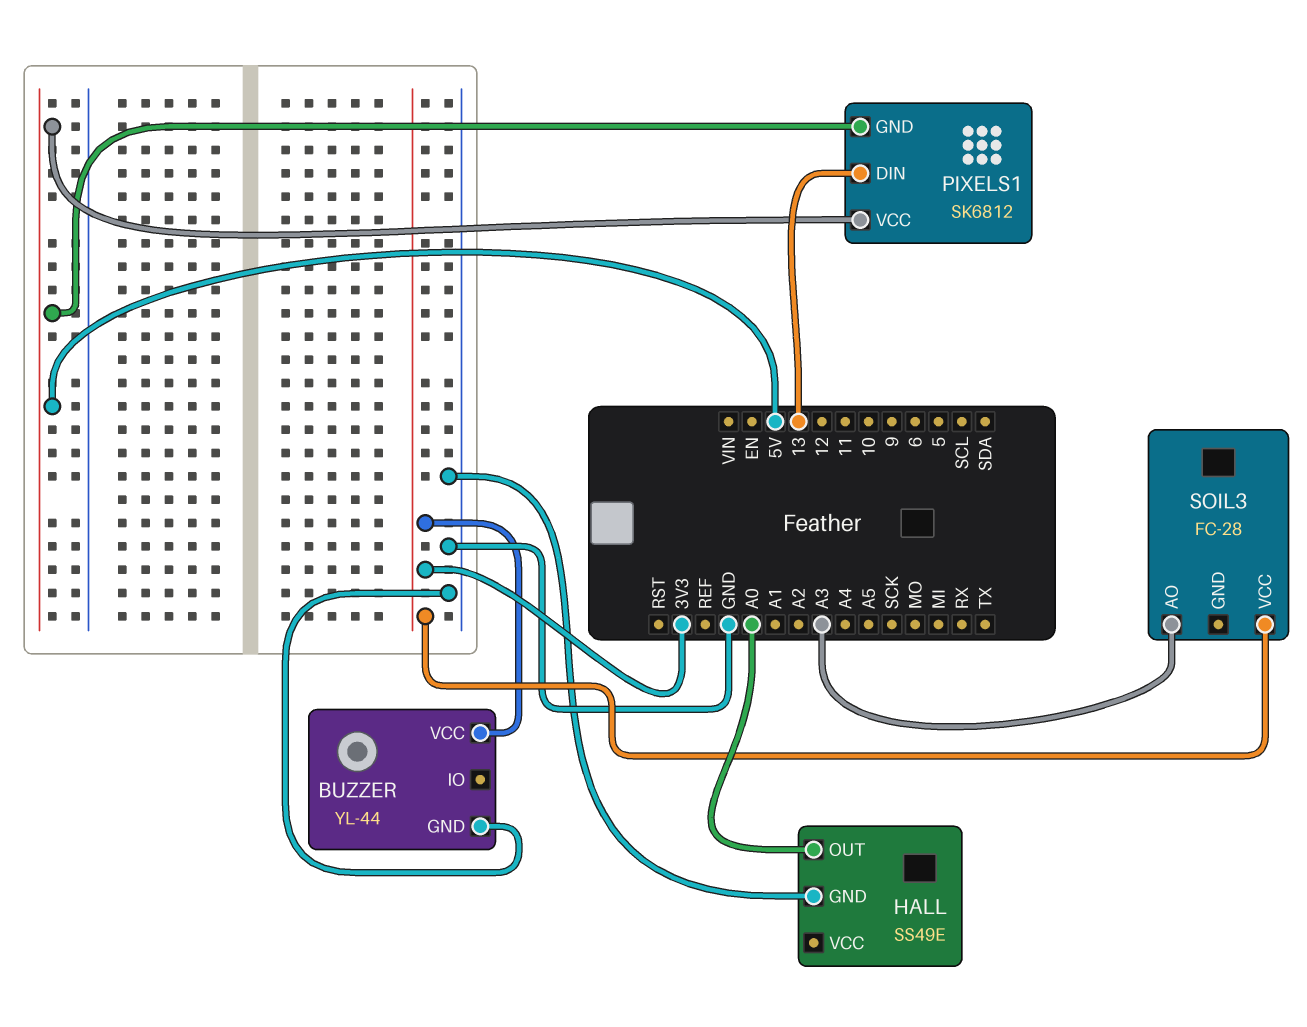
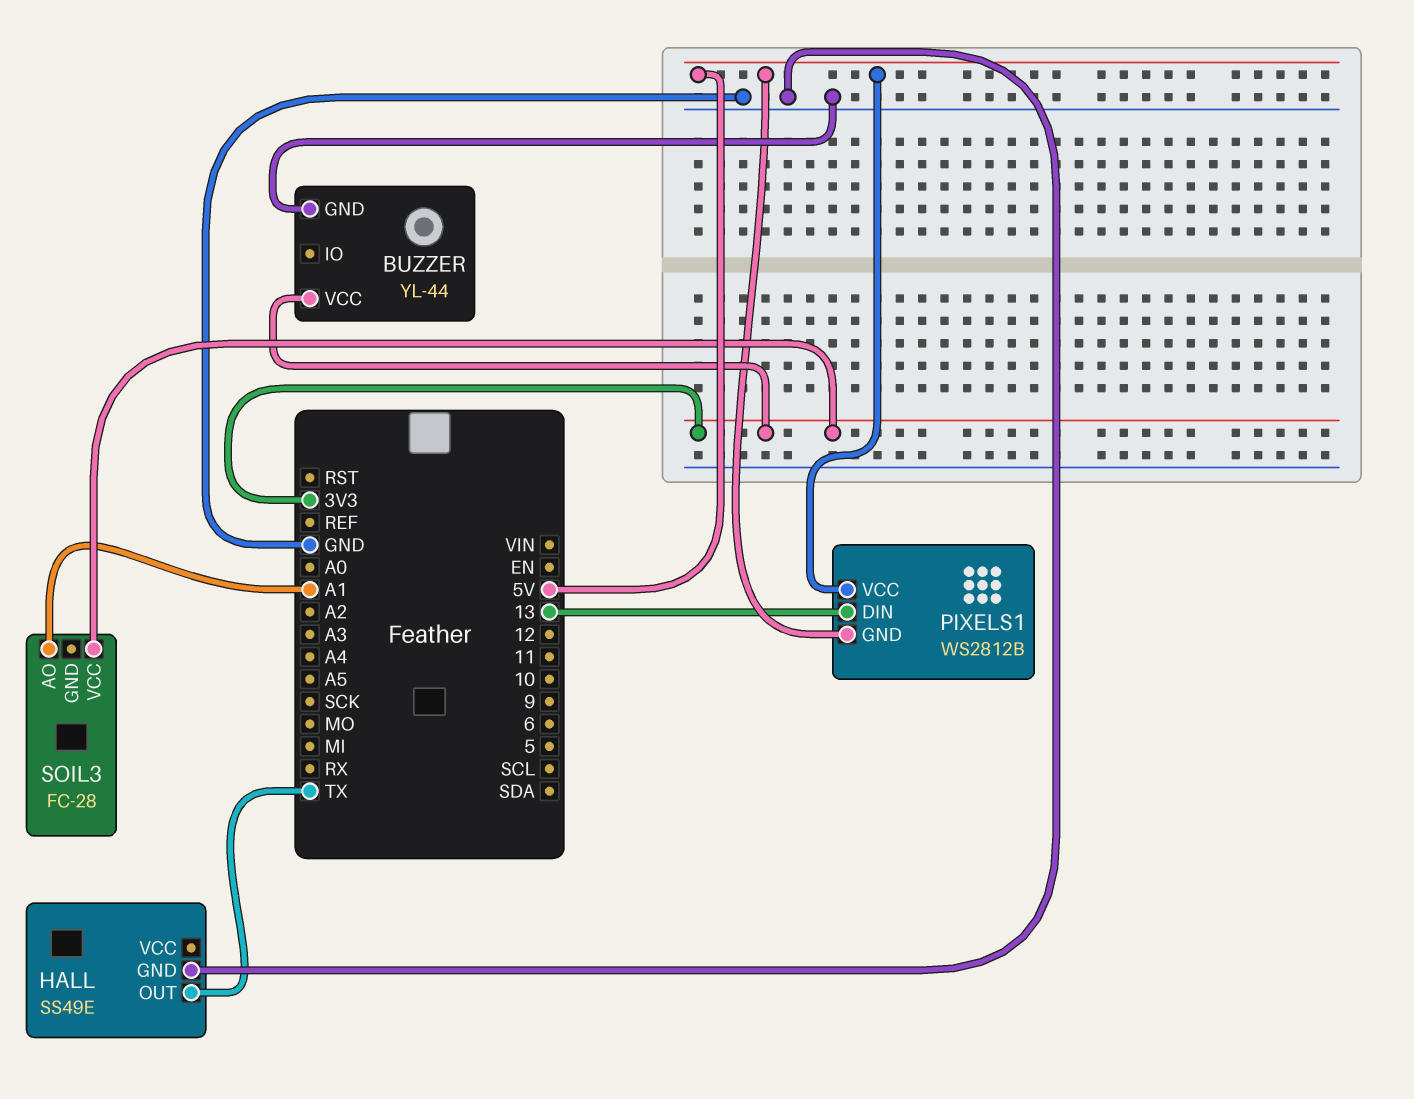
HALL pin OUT: A0 -> TX
PIXELS1: SK6812 -> WS2812B
SOIL3 pin AO: A3 -> A1

